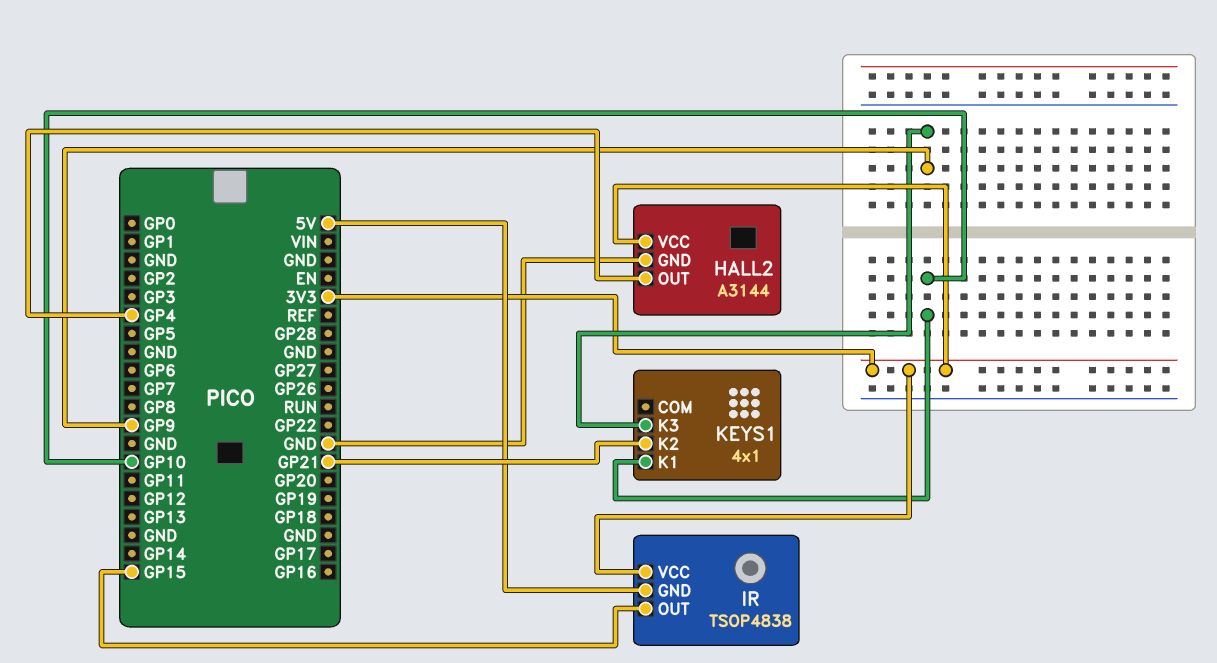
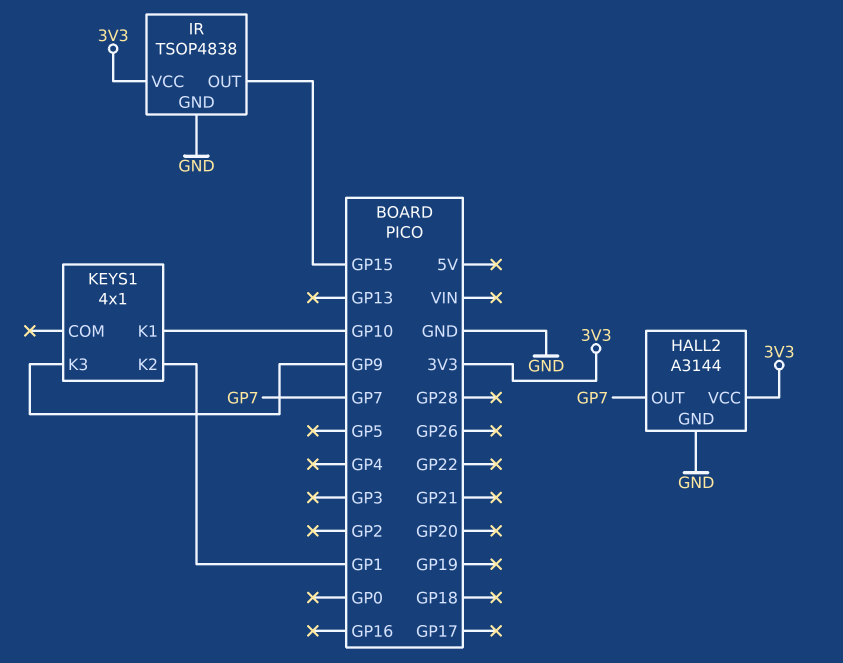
HALL2 pin OUT: GP4 -> GP7
IR pin GND: 5V -> GND
KEYS1 pin K2: GP21 -> GP1

